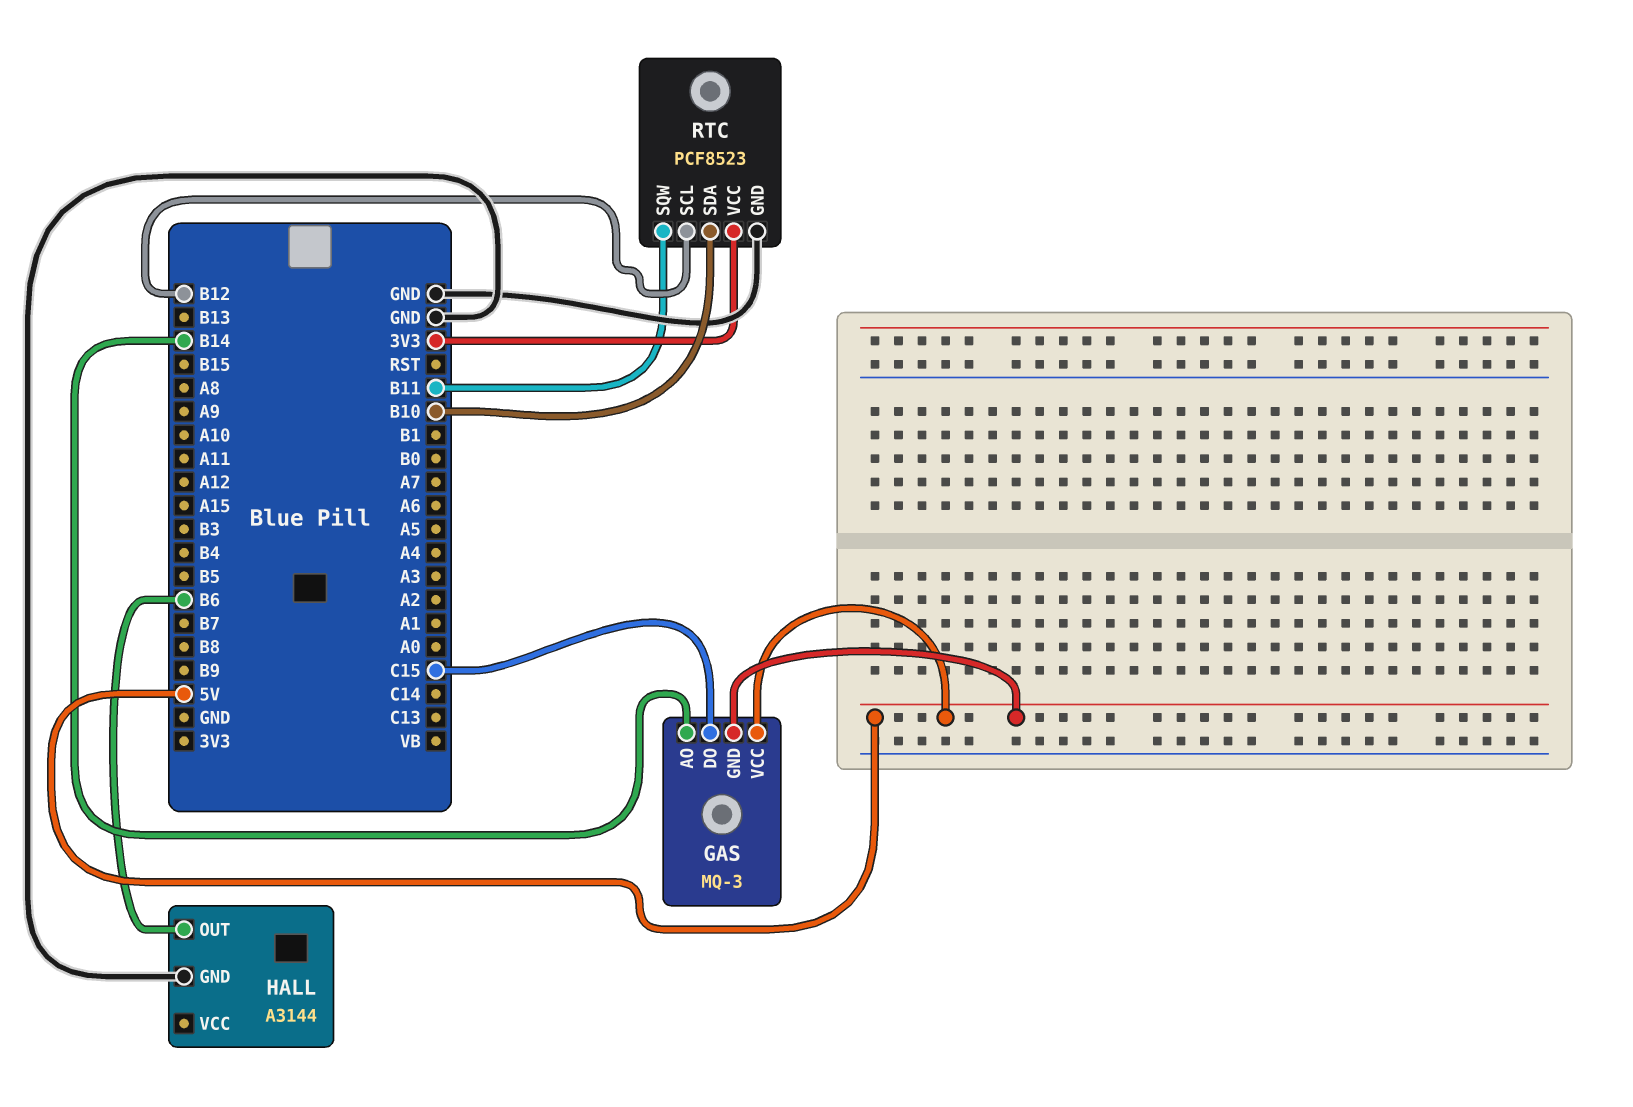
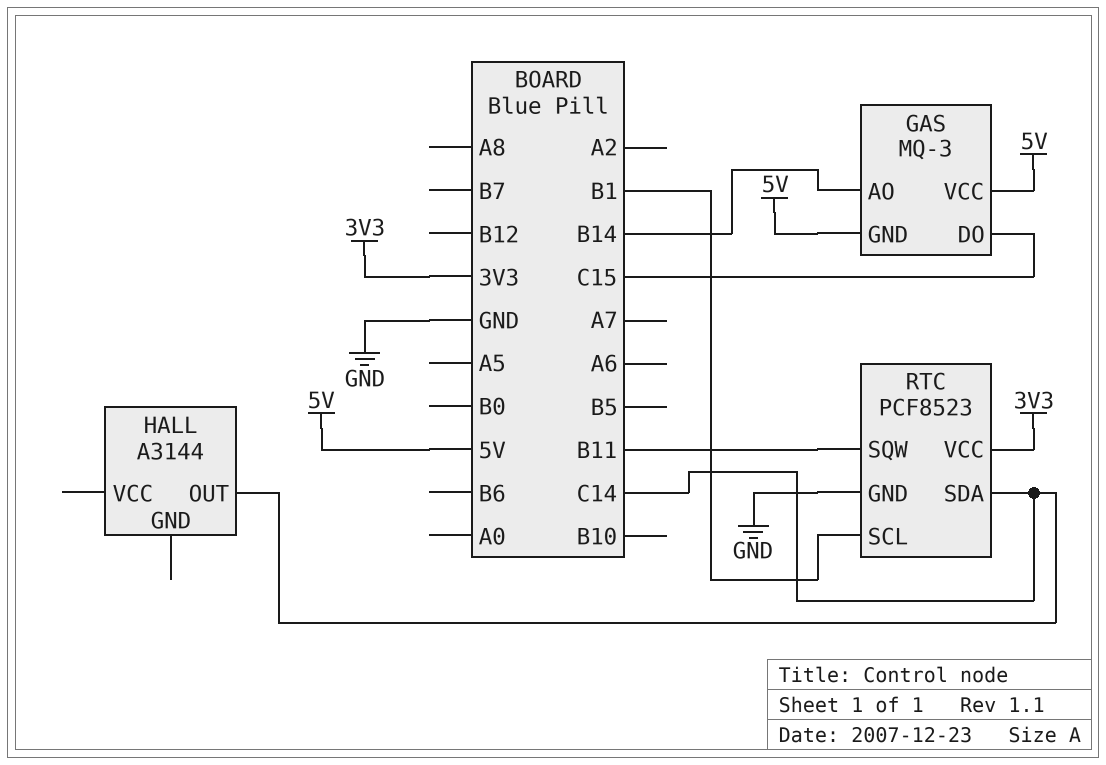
HALL pin GND: GND -> none
HALL pin OUT: B6 -> C14
RTC pin SCL: B12 -> B1
RTC pin SDA: B10 -> C14

